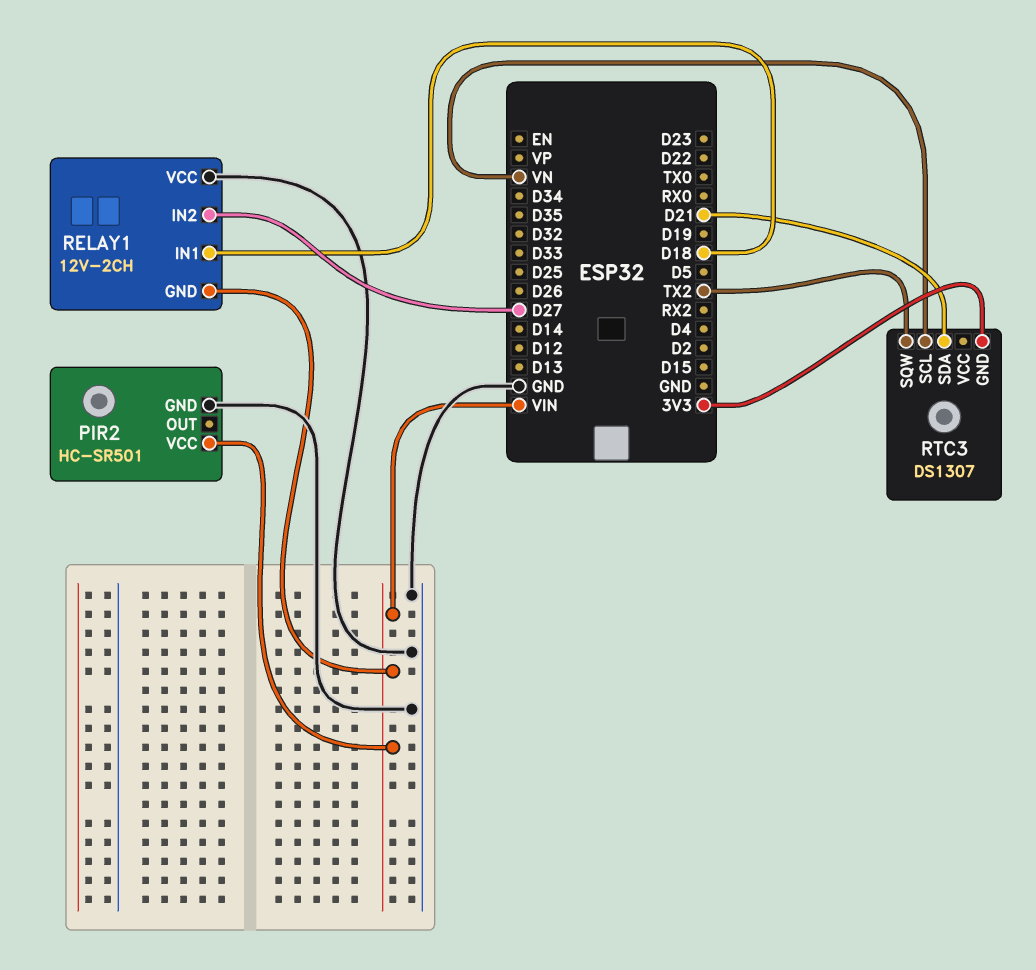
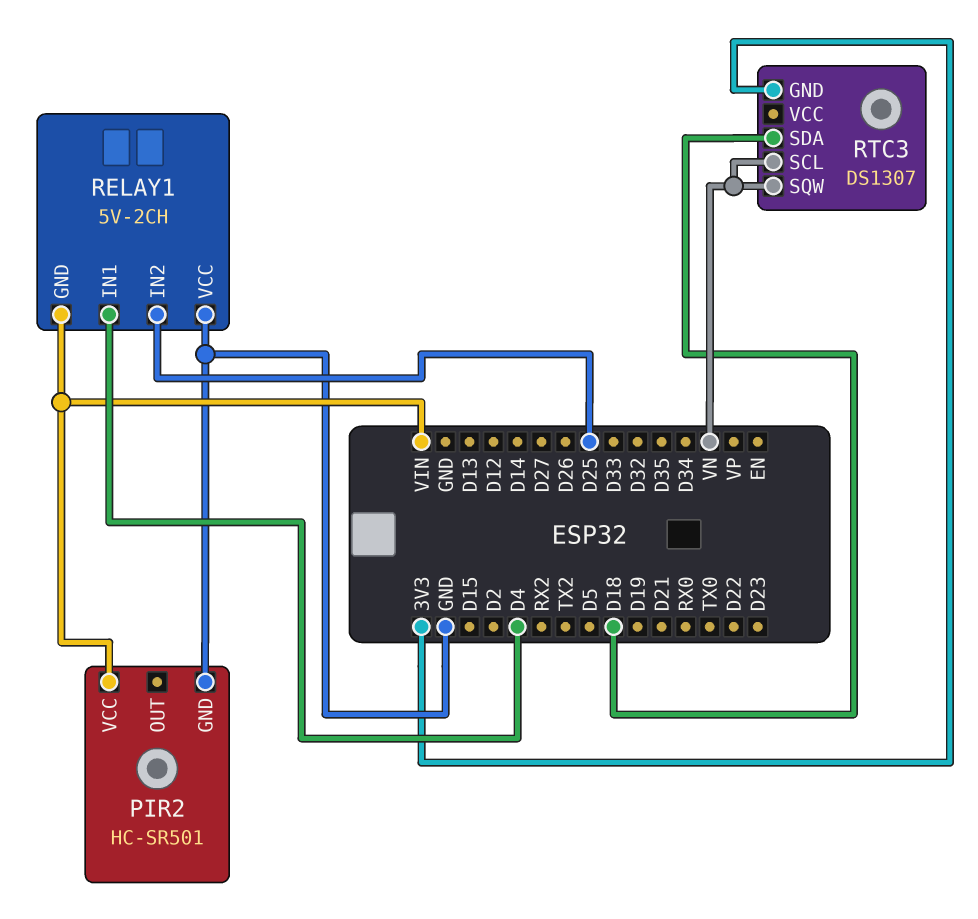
RELAY1: 12V-2CH -> 5V-2CH
RELAY1 pin IN1: D18 -> D4
RELAY1 pin IN2: D27 -> D25
RTC3 pin SDA: D21 -> D18
RTC3 pin SQW: TX2 -> VN

